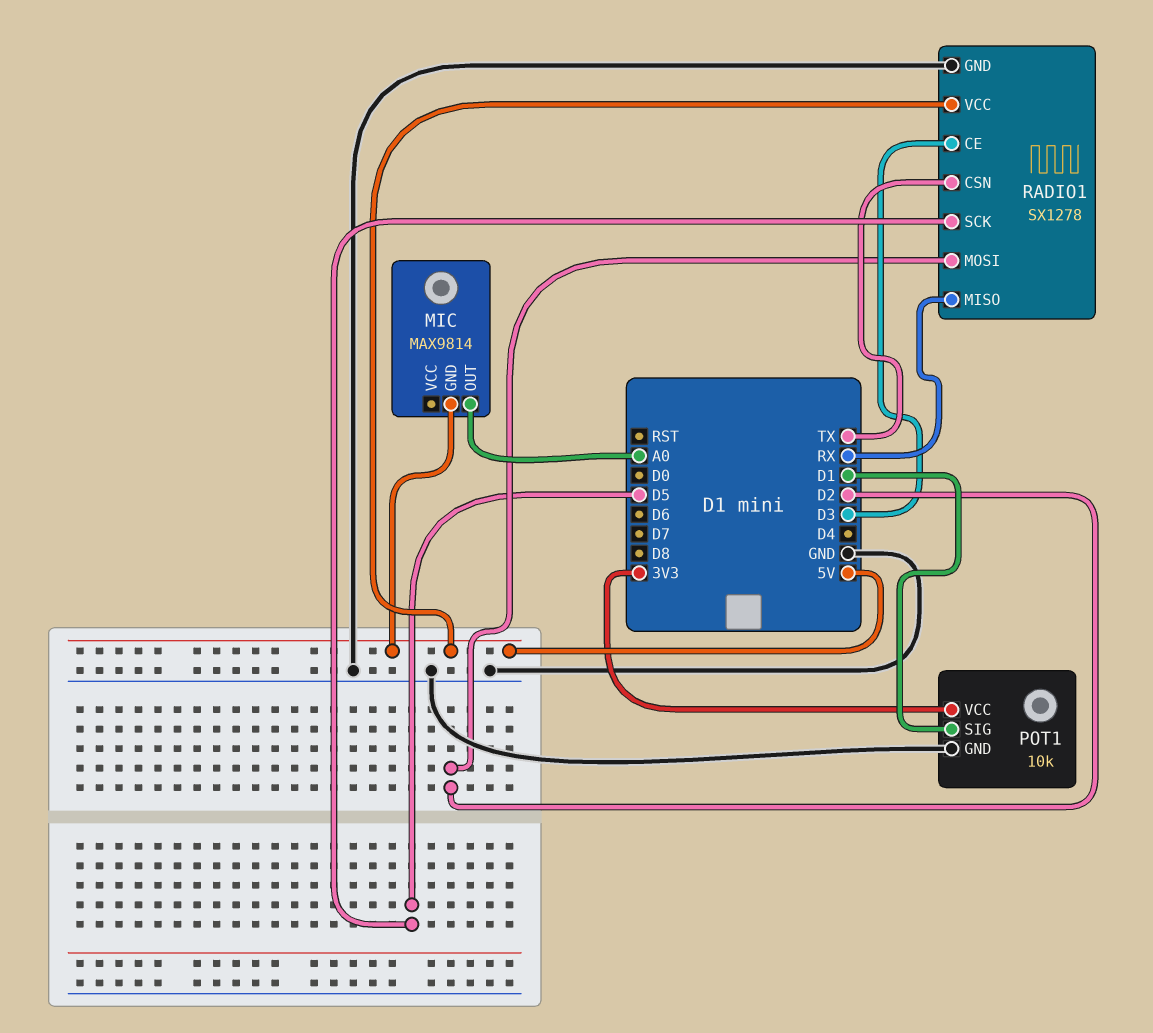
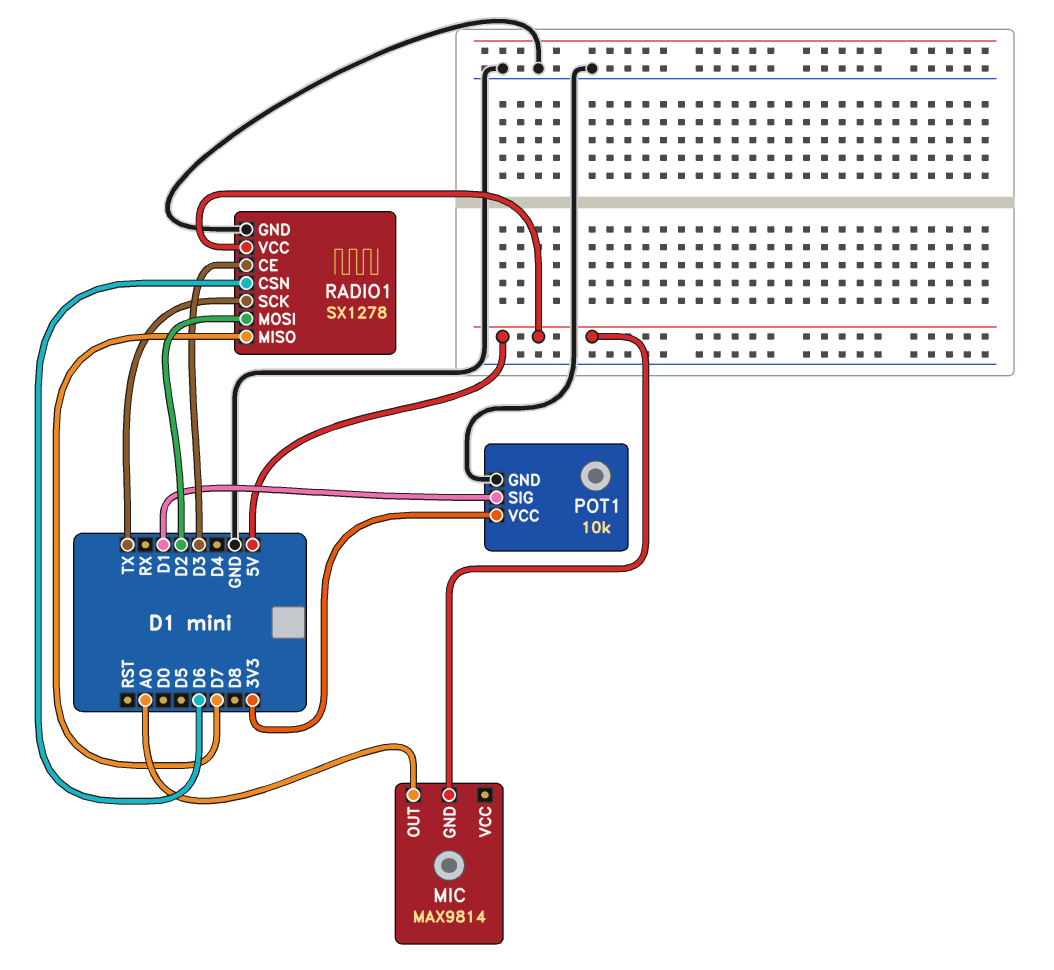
RADIO1 pin CSN: TX -> D6
RADIO1 pin MISO: RX -> D7
RADIO1 pin SCK: D5 -> TX

